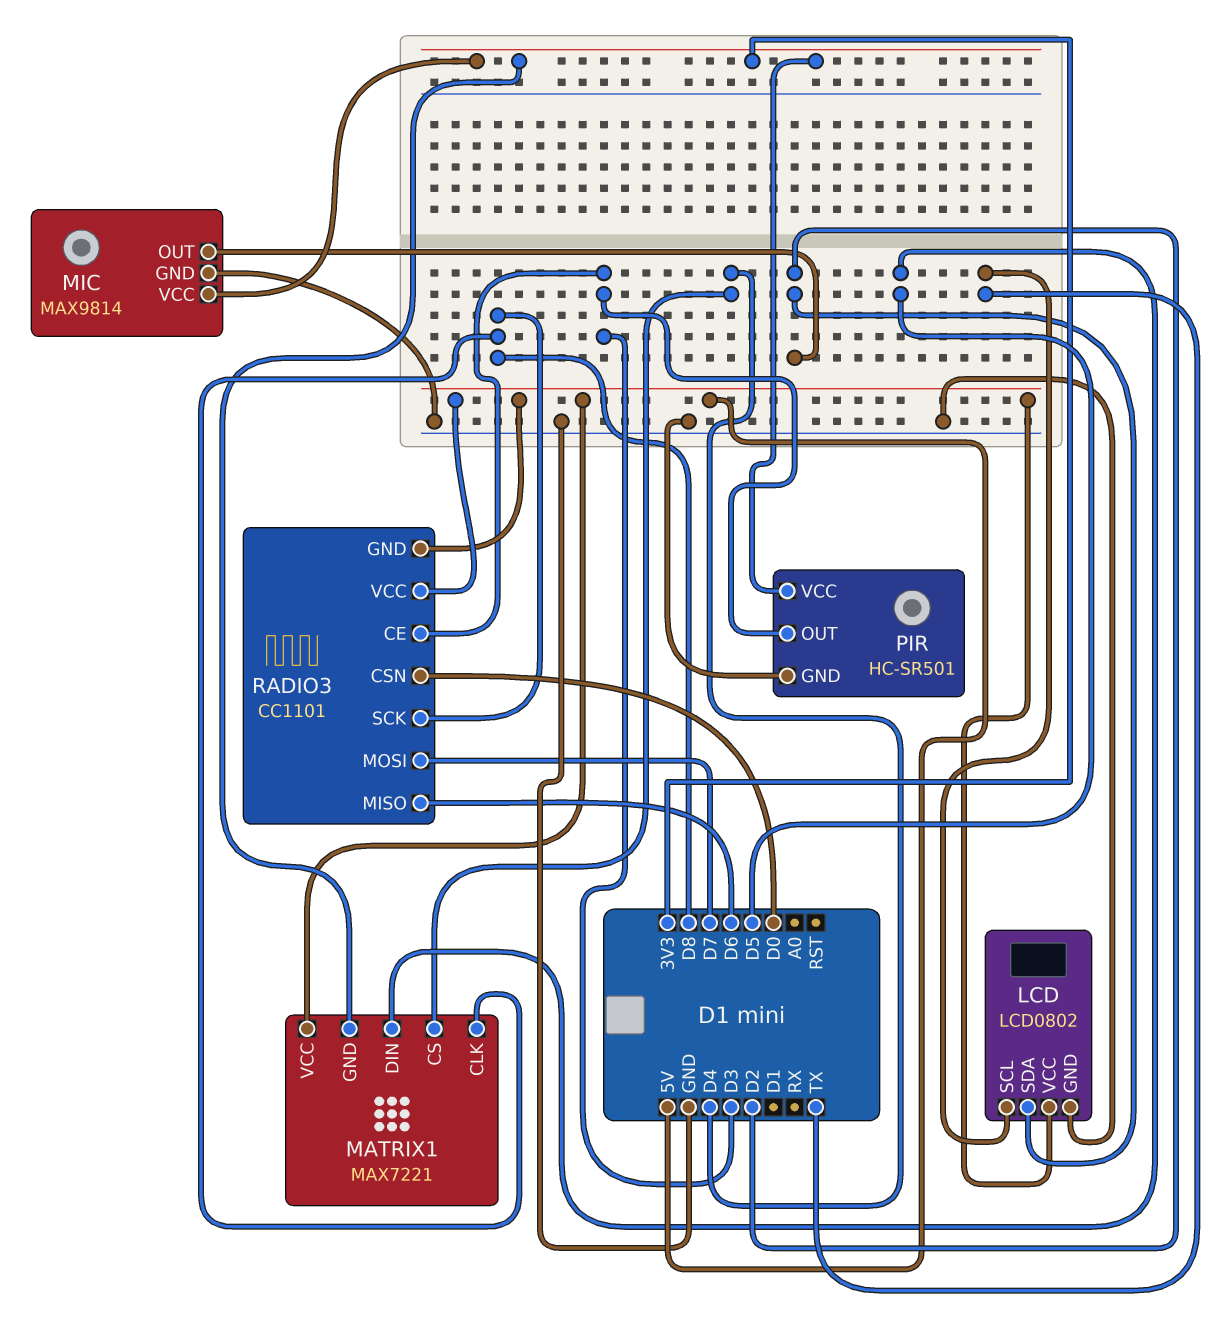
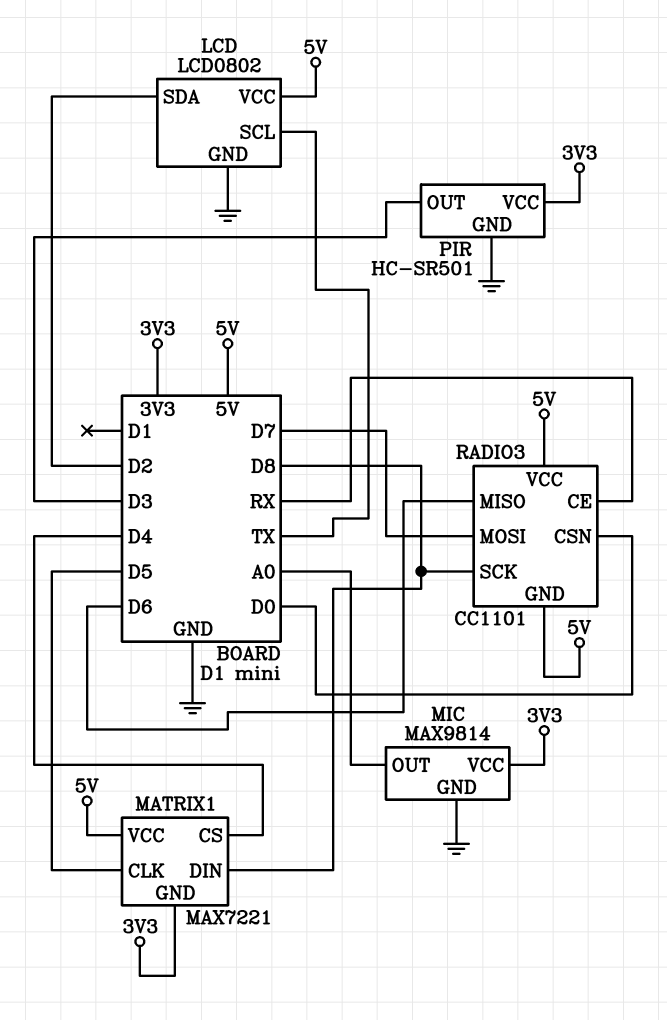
MATRIX1 pin CLK: D8 -> D5
MATRIX1 pin DIN: D5 -> D8
MIC pin OUT: D2 -> A0
RADIO3 pin CE: D3 -> RX

